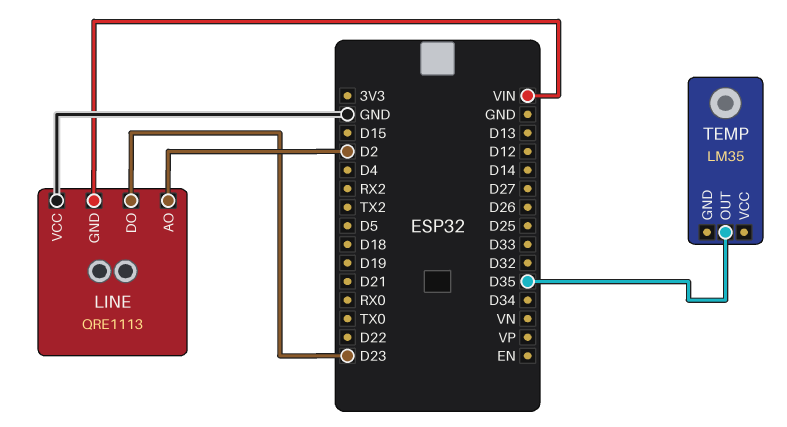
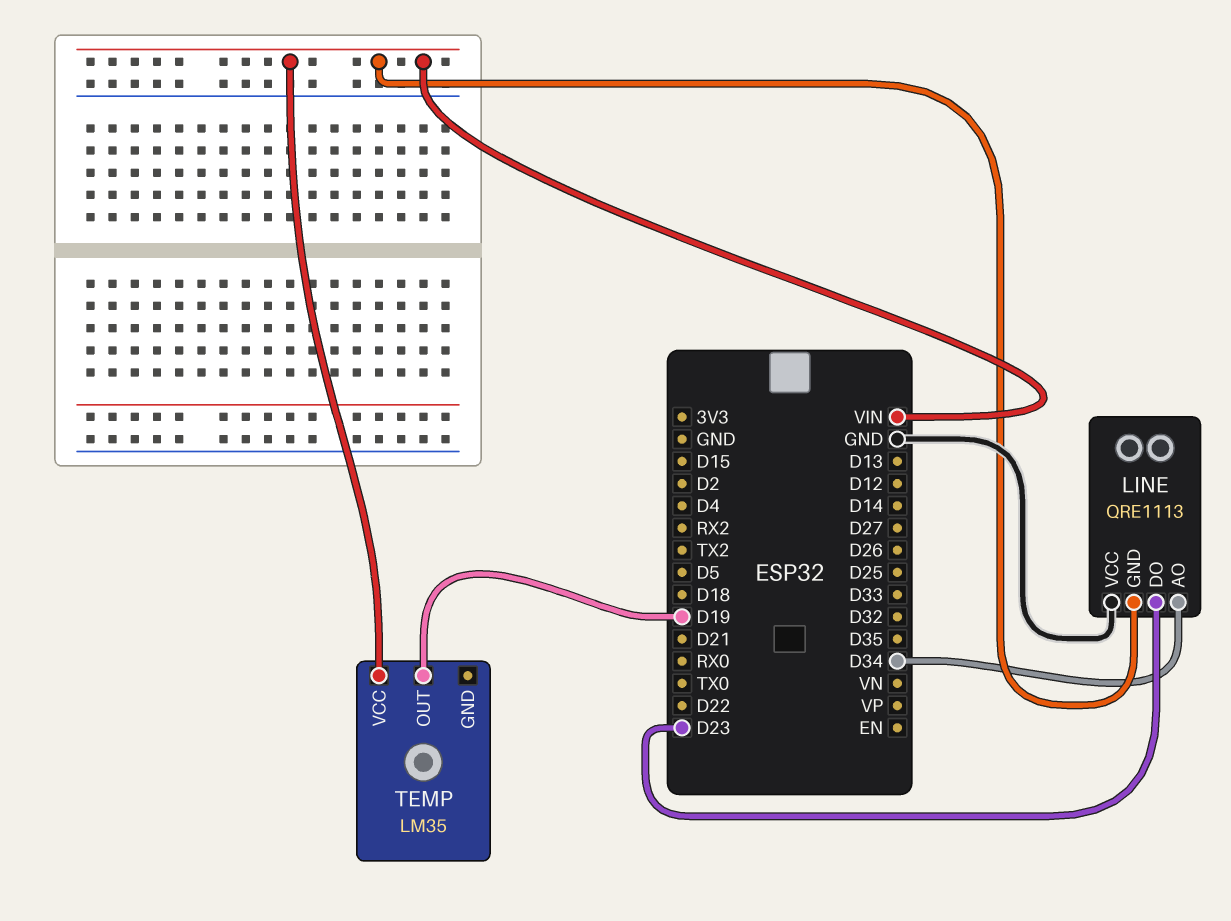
LINE pin AO: D2 -> D34
TEMP pin OUT: D35 -> D19
TEMP pin VCC: none -> VIN

